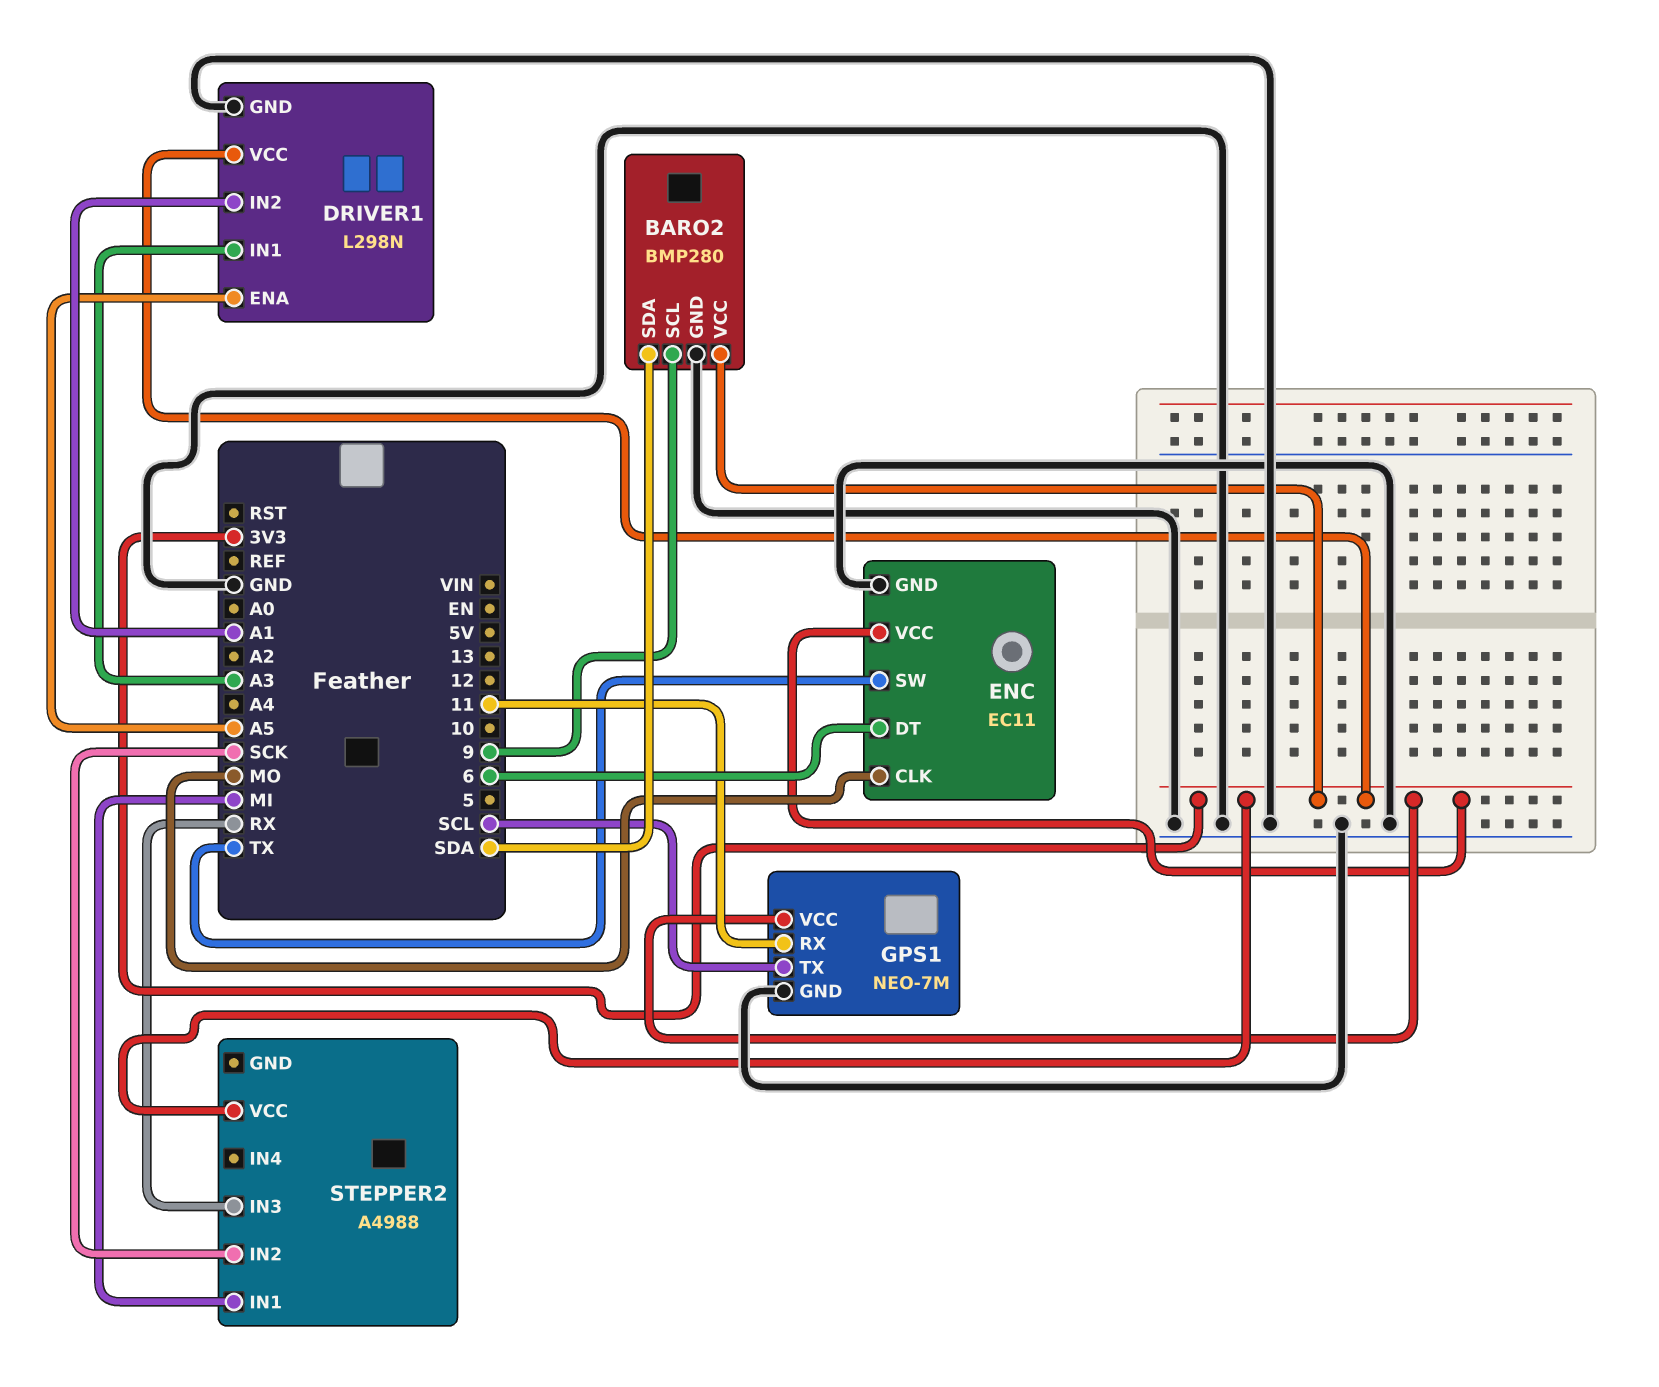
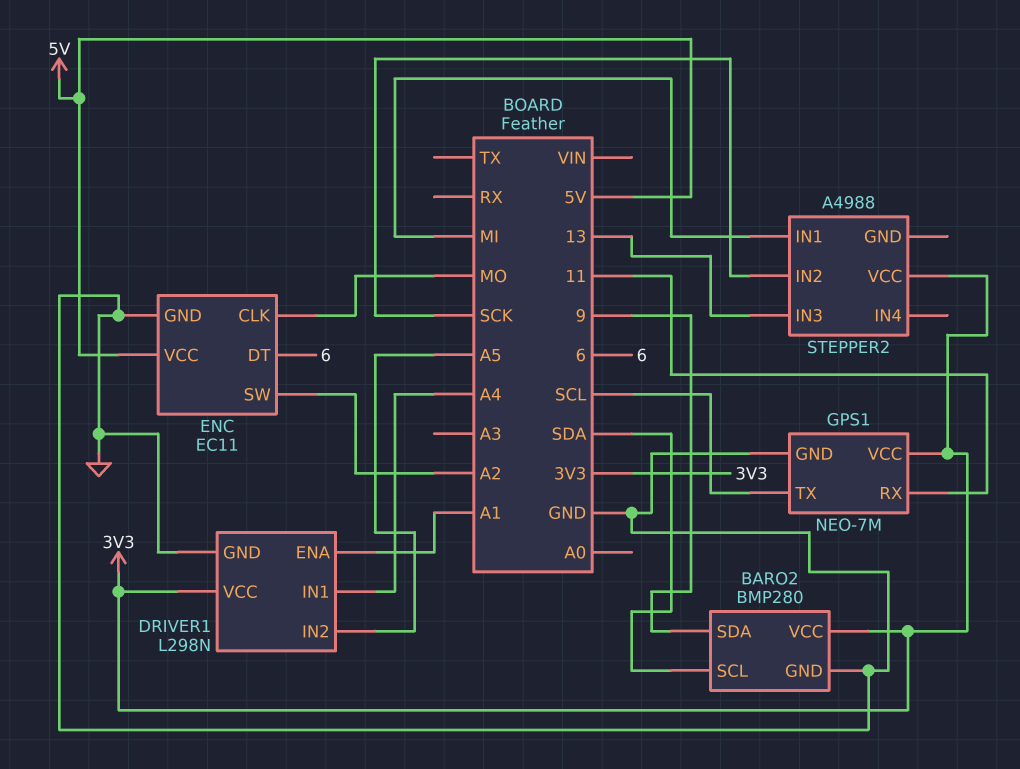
BARO2 pin SCL: 9 -> SDA
BARO2 pin SDA: SDA -> 9
DRIVER1 pin ENA: A5 -> A1
DRIVER1 pin IN1: A3 -> A4
DRIVER1 pin IN2: A1 -> A5
ENC pin SW: TX -> A2
ENC pin VCC: 3V3 -> 5V
STEPPER2 pin IN3: RX -> 13

